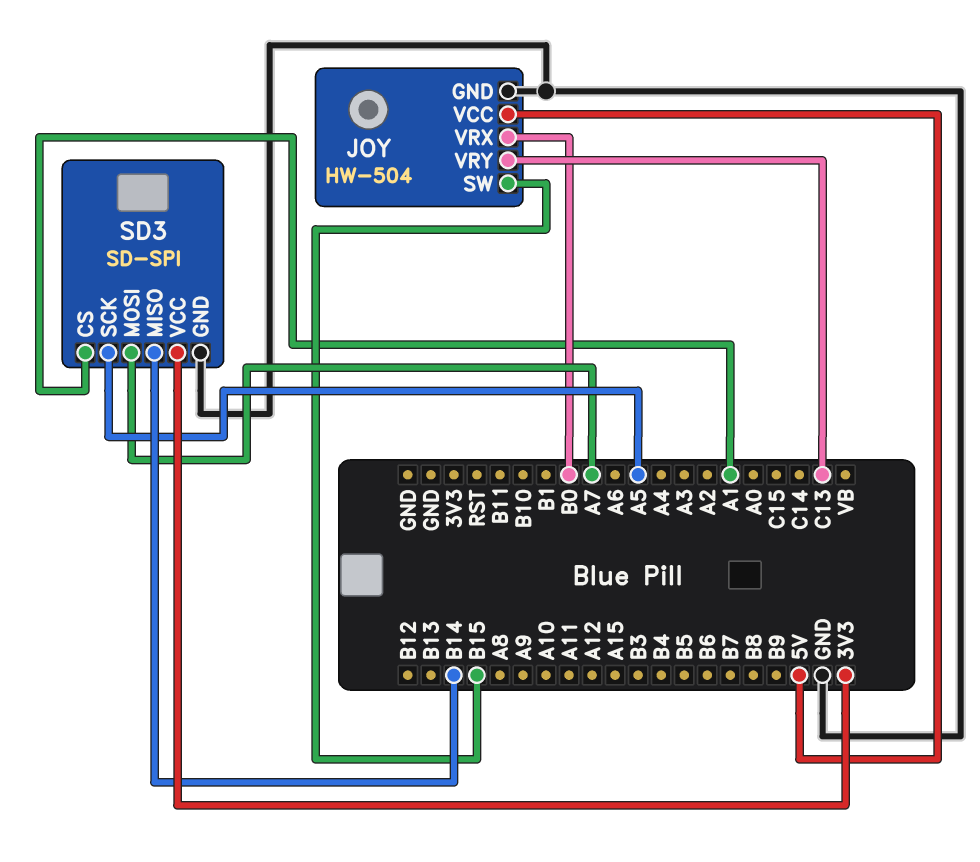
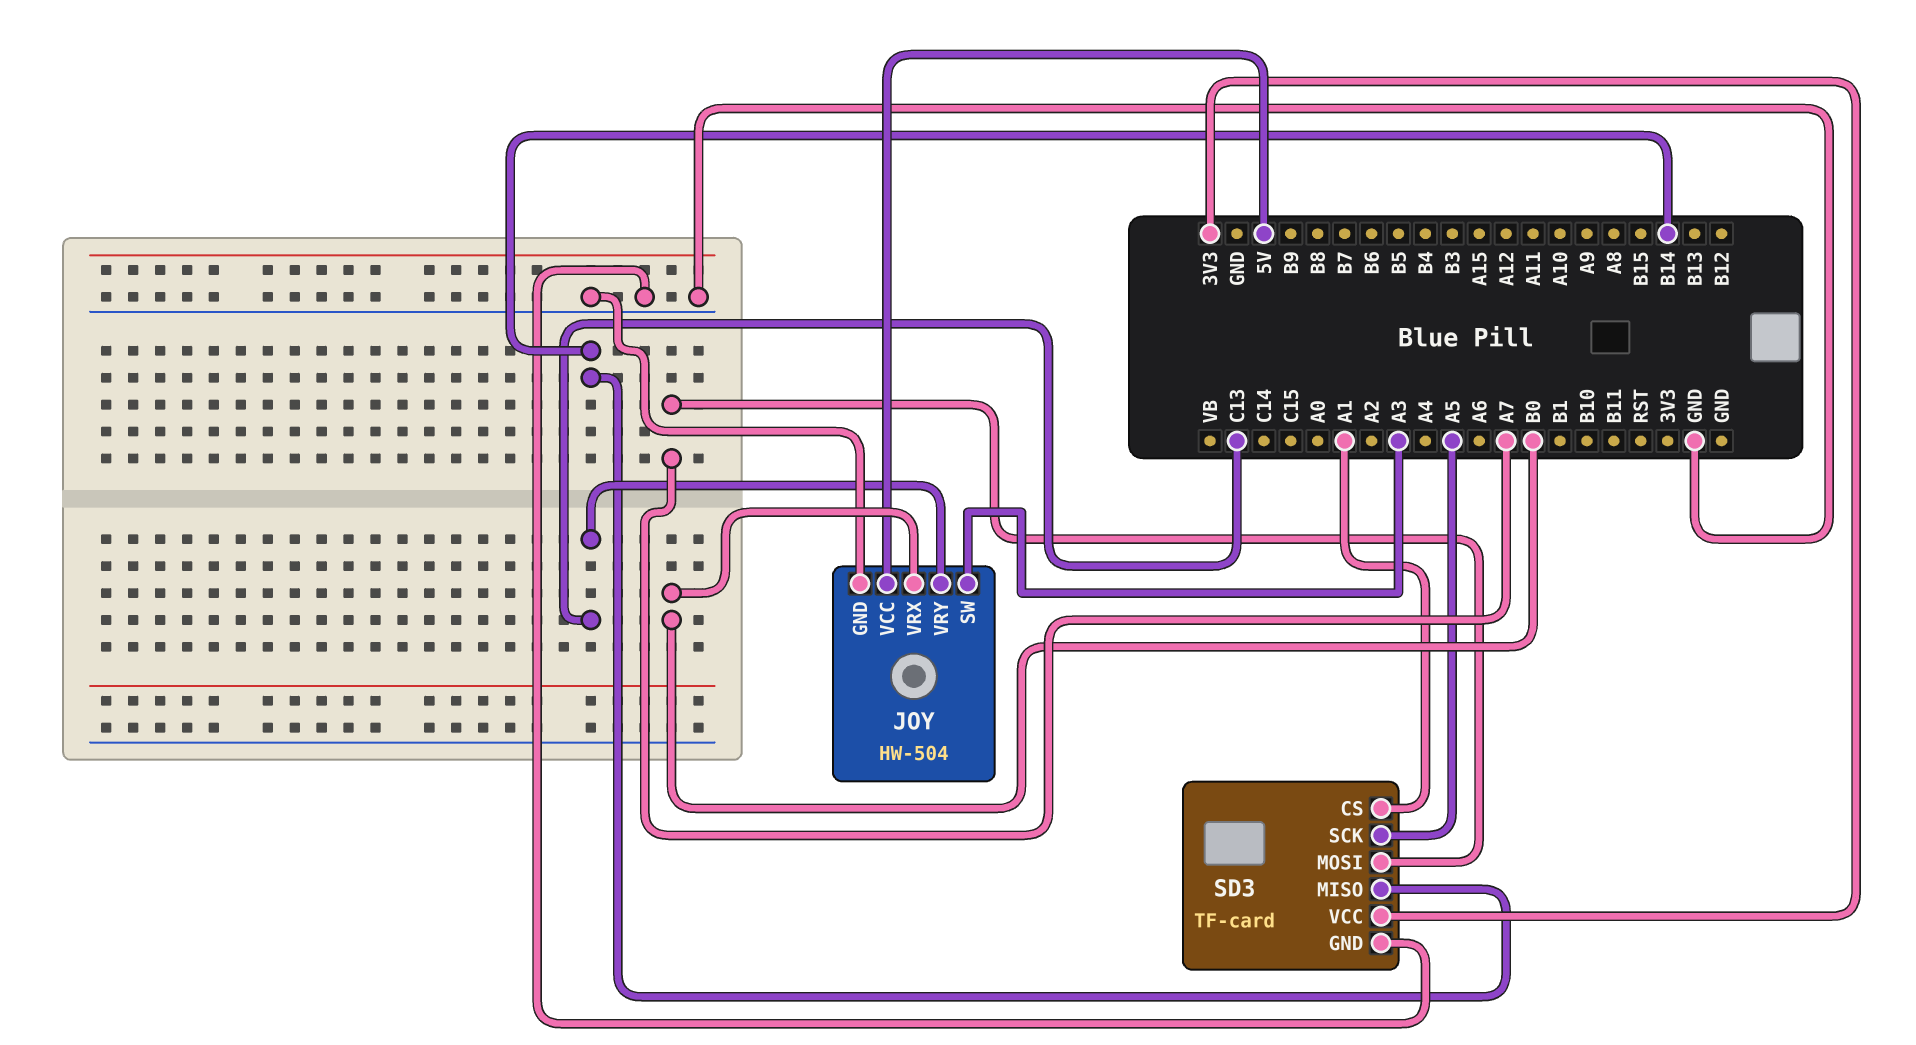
JOY pin SW: B15 -> A3
SD3: SD-SPI -> TF-card

